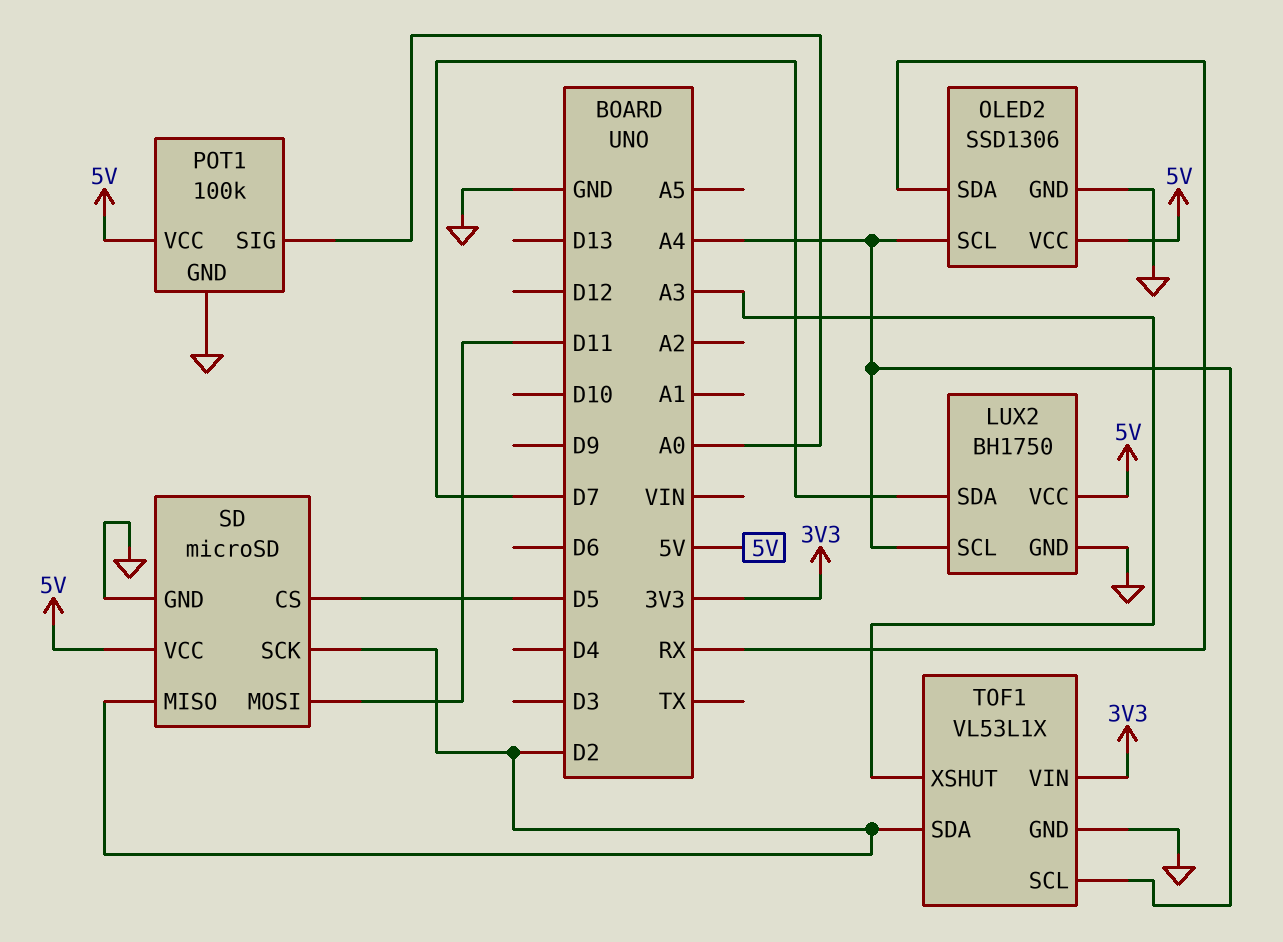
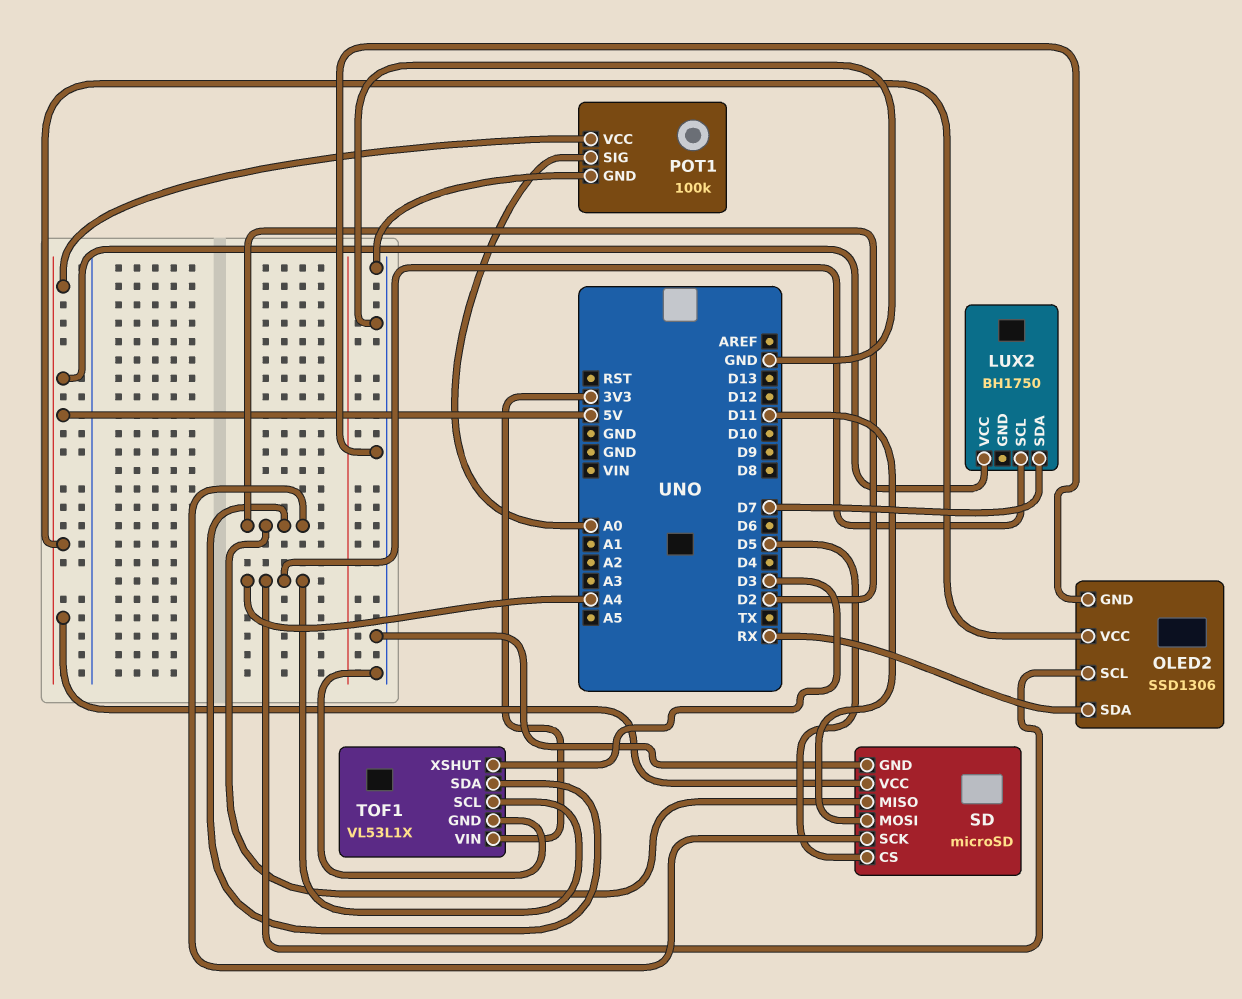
LUX2 pin GND: GND -> none
TOF1 pin XSHUT: A3 -> D3

